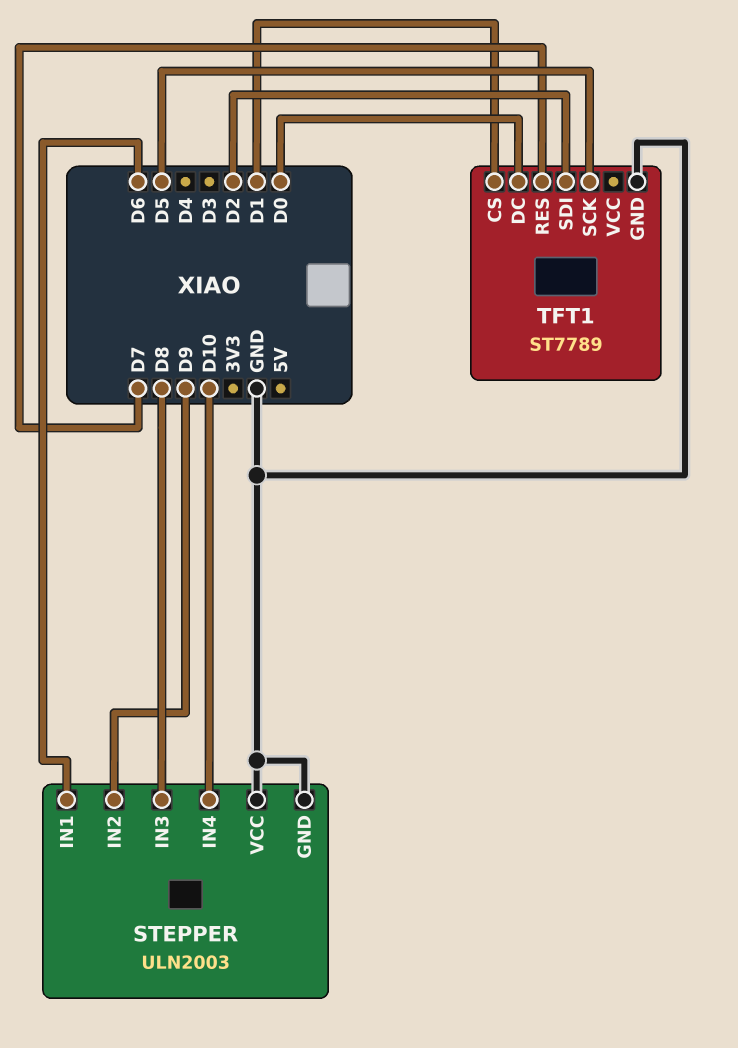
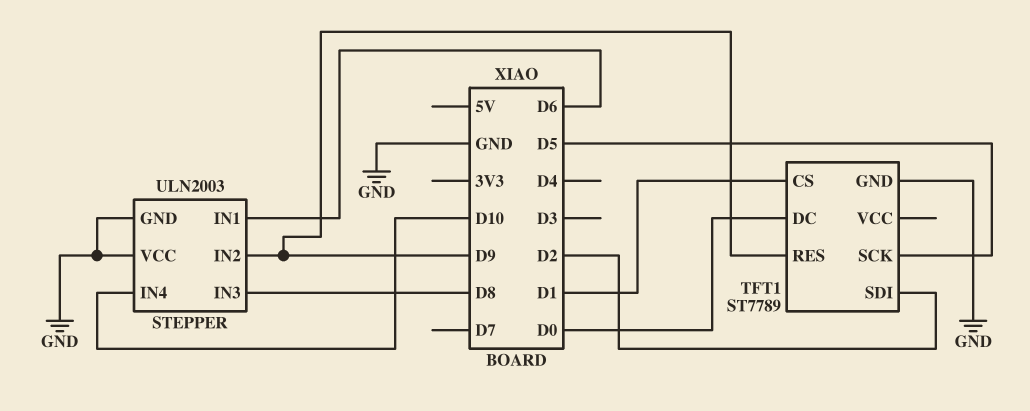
TFT1 pin RES: D7 -> D9

